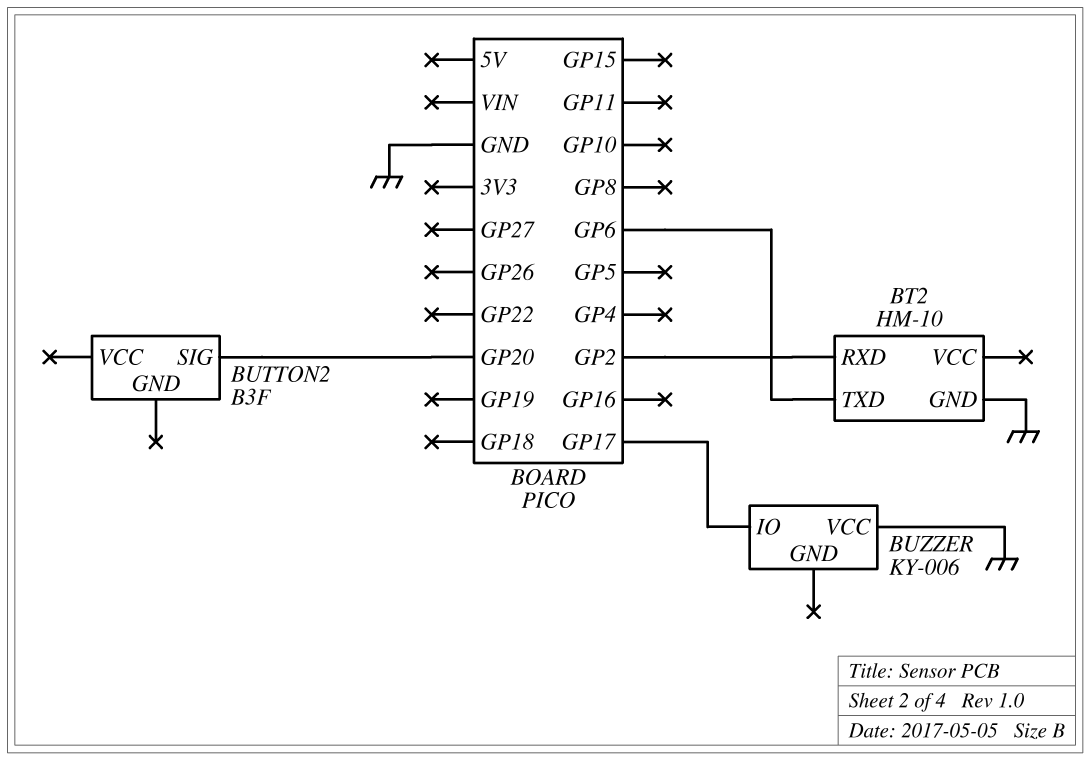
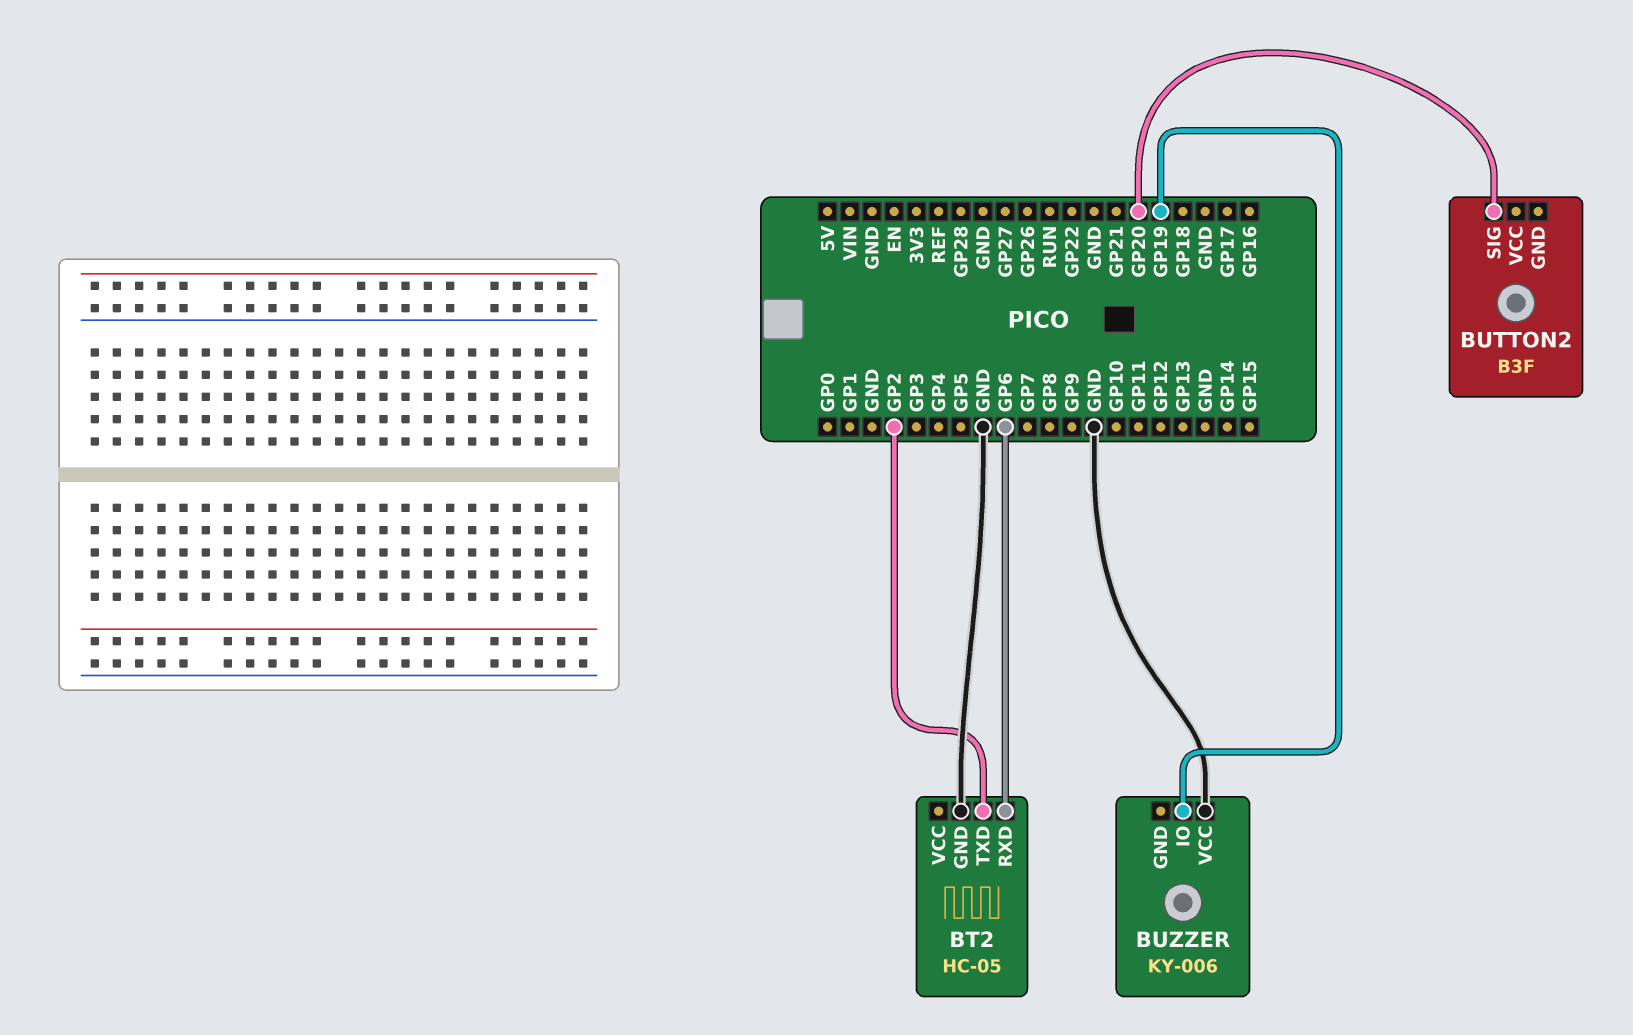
BT2: HM-10 -> HC-05
BT2 pin RXD: GP2 -> GP6
BT2 pin TXD: GP6 -> GP2
BUZZER pin IO: GP17 -> GP19

